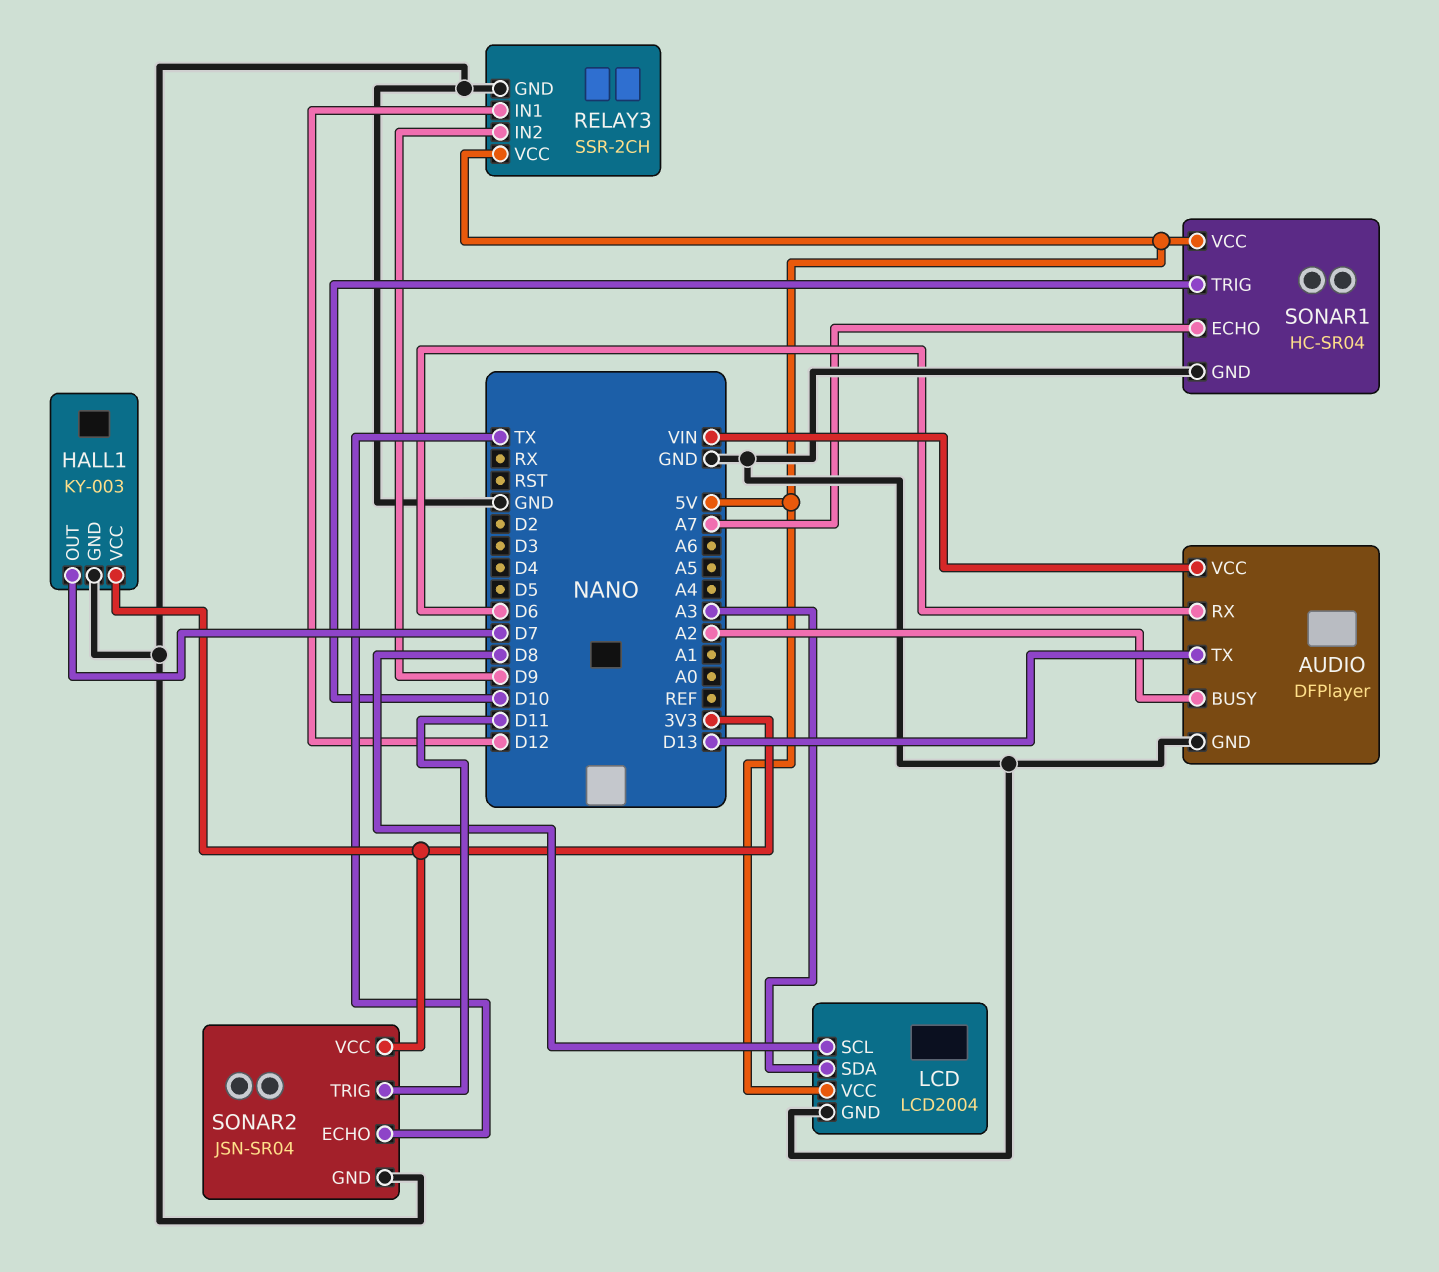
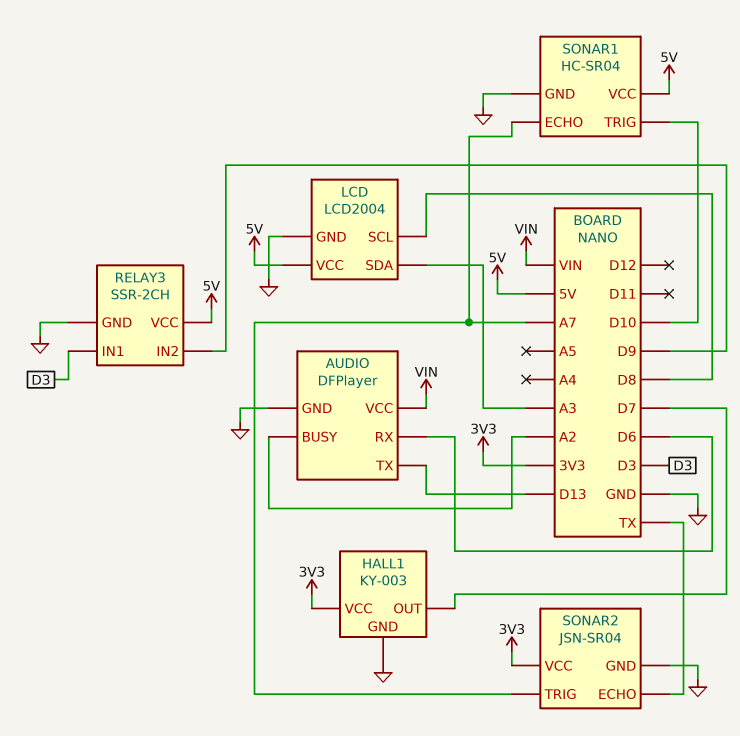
RELAY3 pin IN1: D12 -> D3
SONAR2 pin TRIG: D11 -> A7

